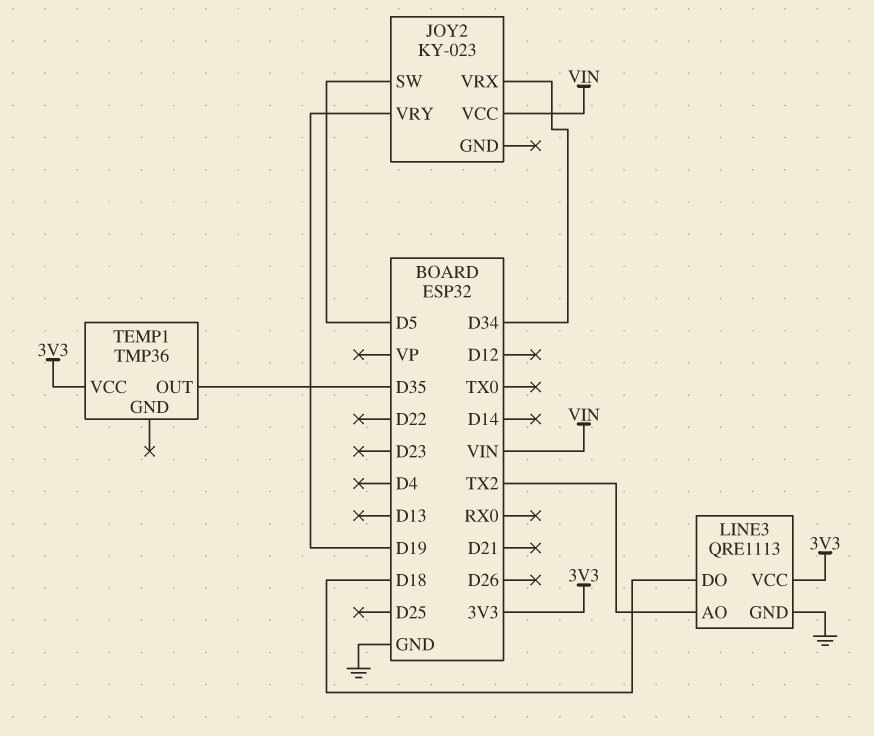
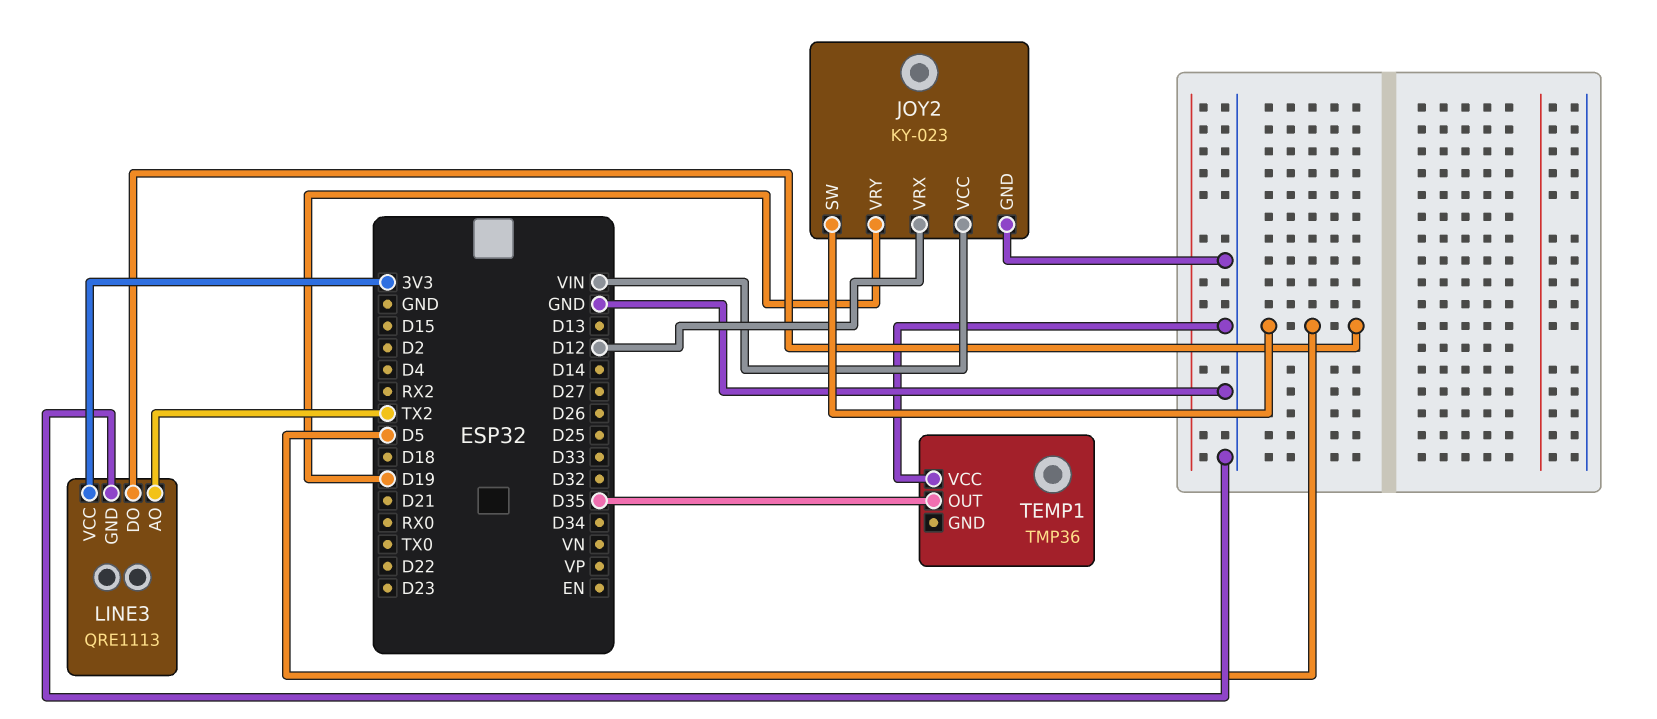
JOY2 pin GND: none -> GND
JOY2 pin VRX: D34 -> D12
LINE3 pin DO: D18 -> D5
TEMP1 pin VCC: 3V3 -> GND

